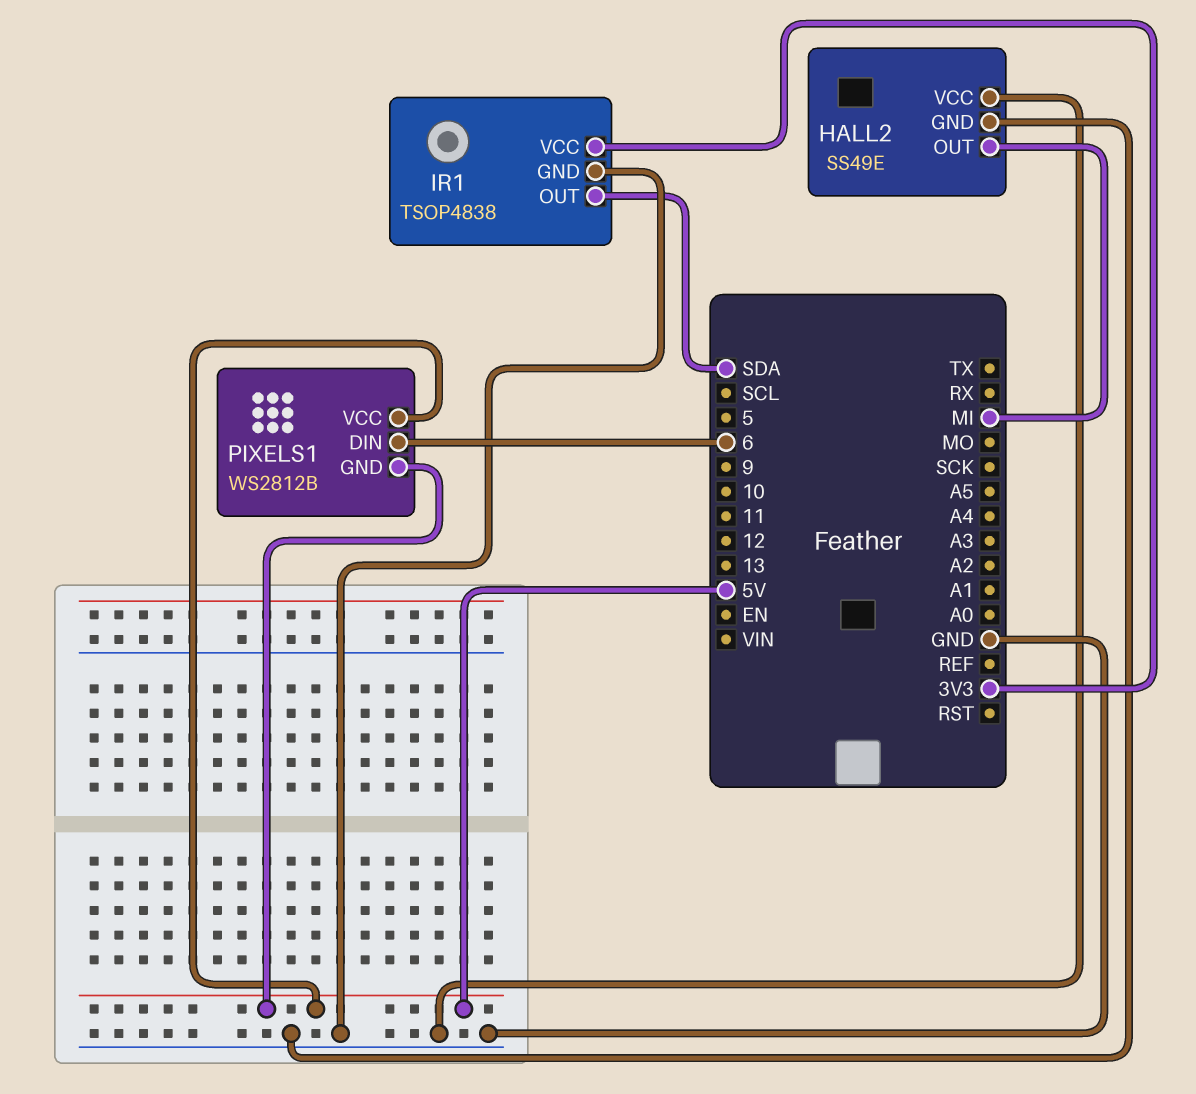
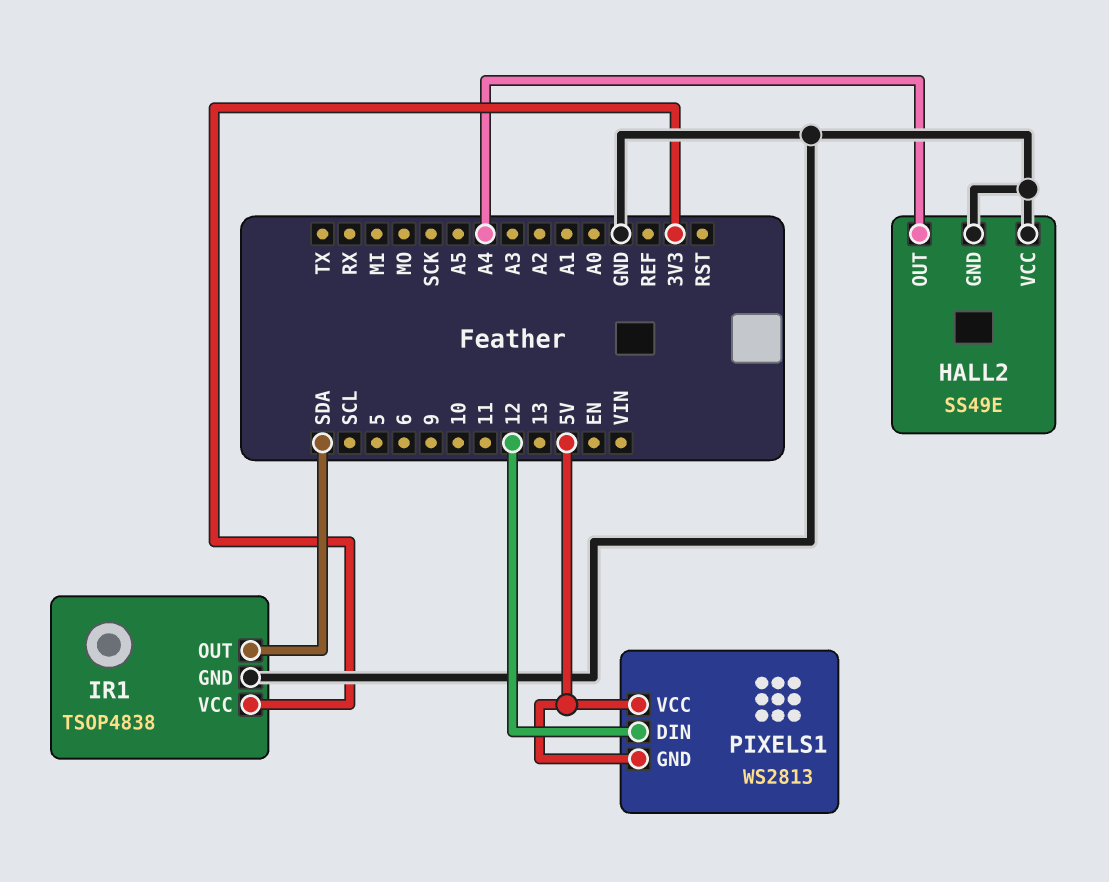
HALL2 pin OUT: MI -> A4
PIXELS1: WS2812B -> WS2813
PIXELS1 pin DIN: 6 -> 12

